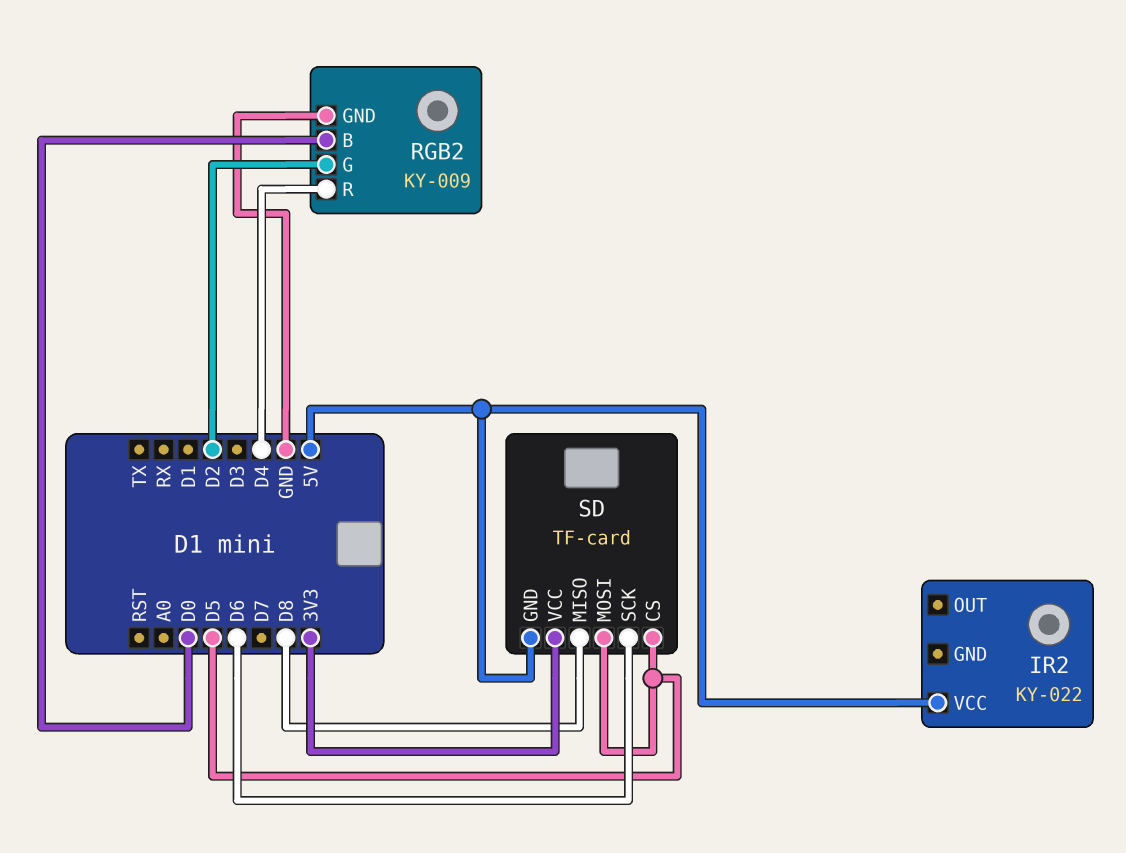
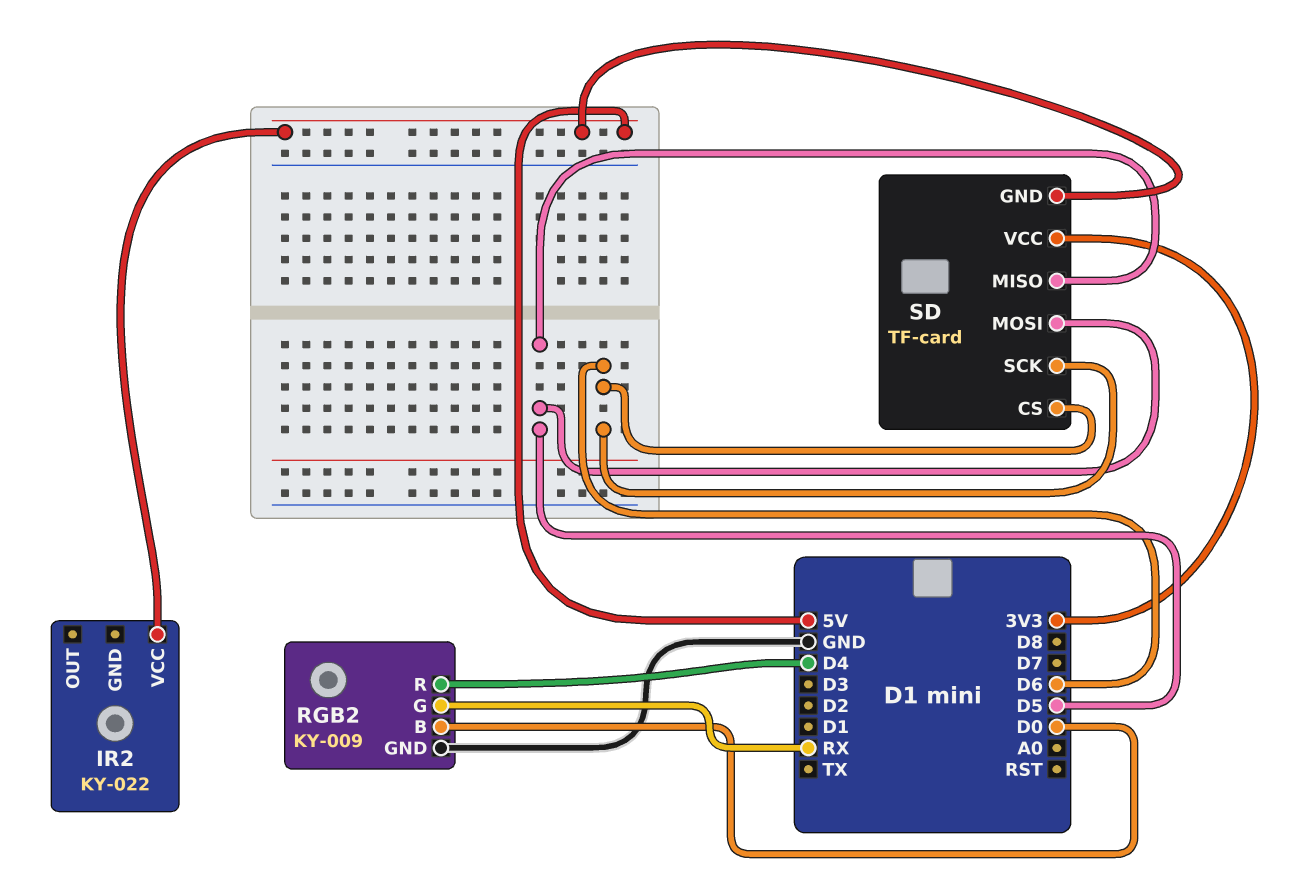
RGB2 pin G: D2 -> RX
SD pin CS: D5 -> D6
SD pin MISO: D8 -> D5

